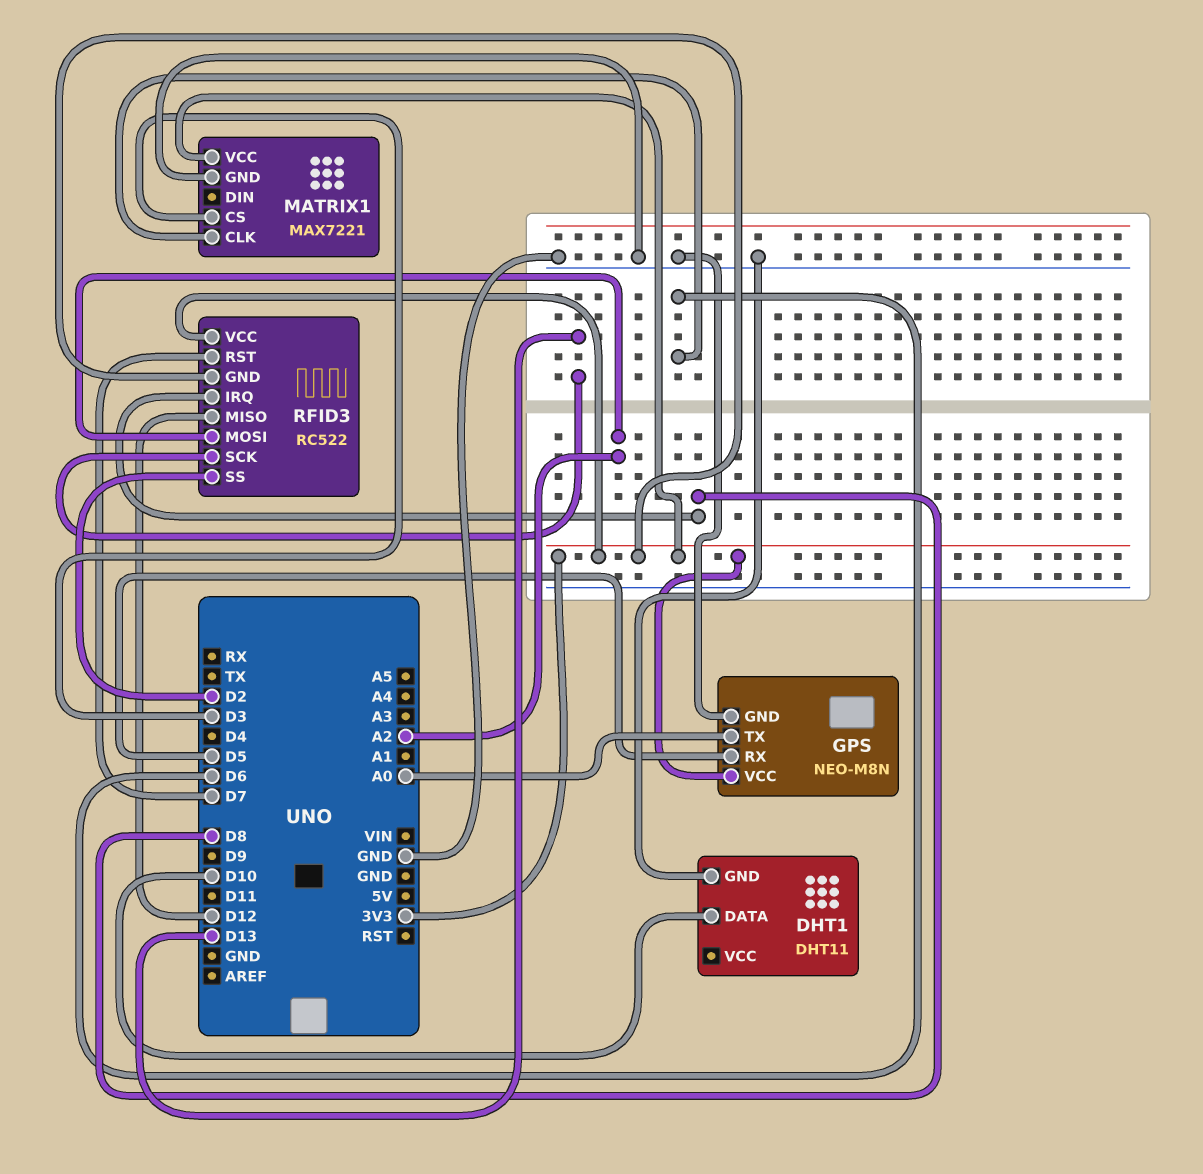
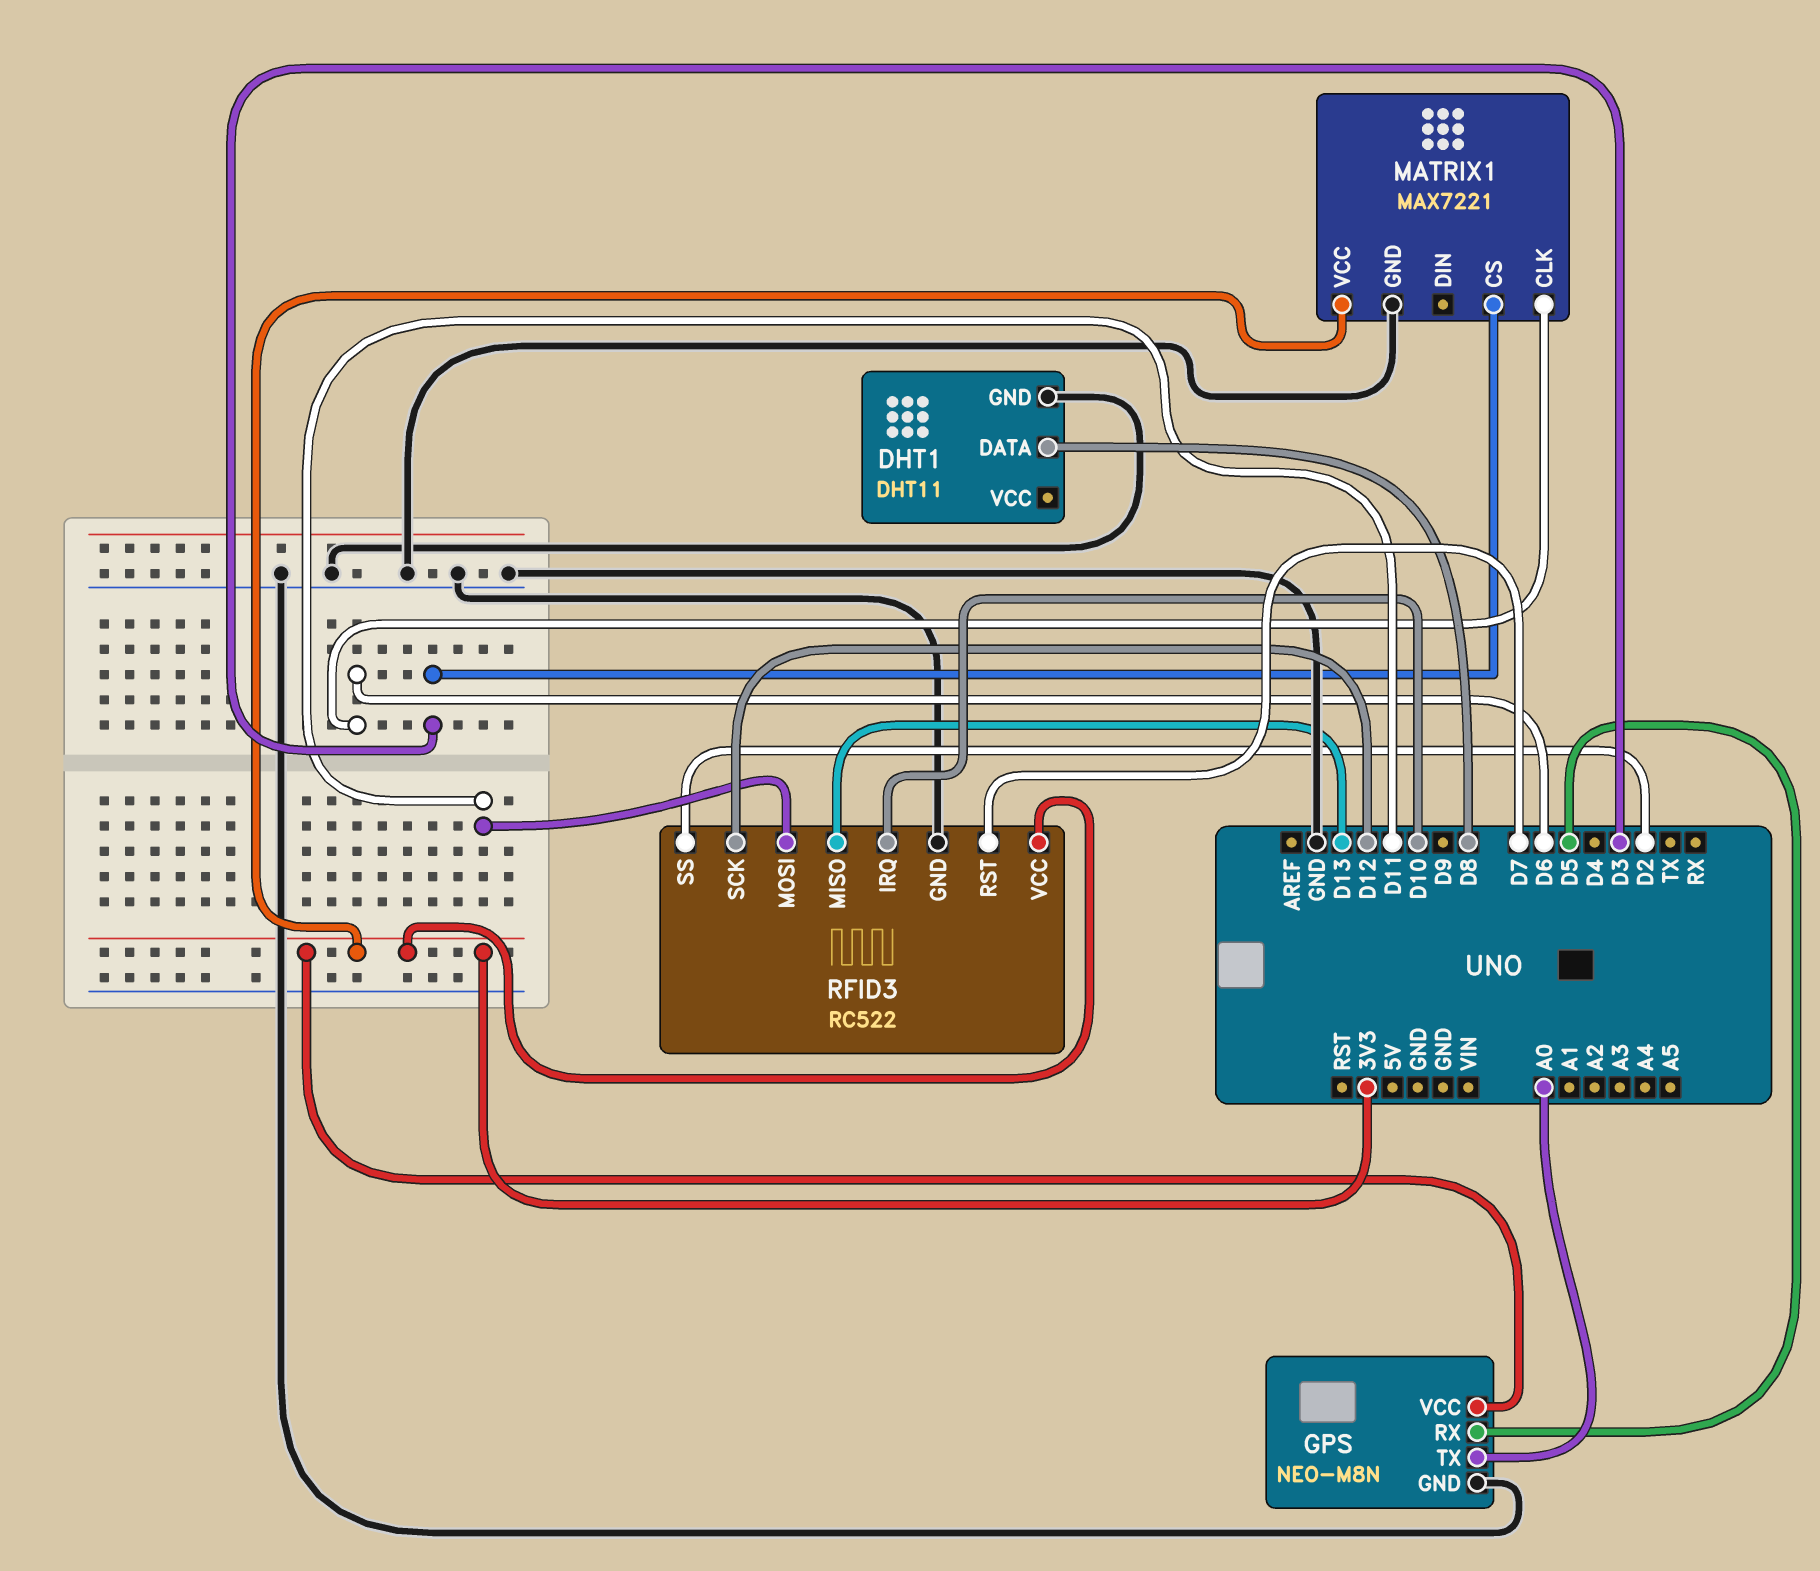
DHT1 pin DATA: D10 -> D8
RFID3 pin GND: 3V3 -> GND
RFID3 pin IRQ: D8 -> D10
RFID3 pin MISO: D12 -> D13
RFID3 pin MOSI: A2 -> D11
RFID3 pin SCK: D13 -> D12

